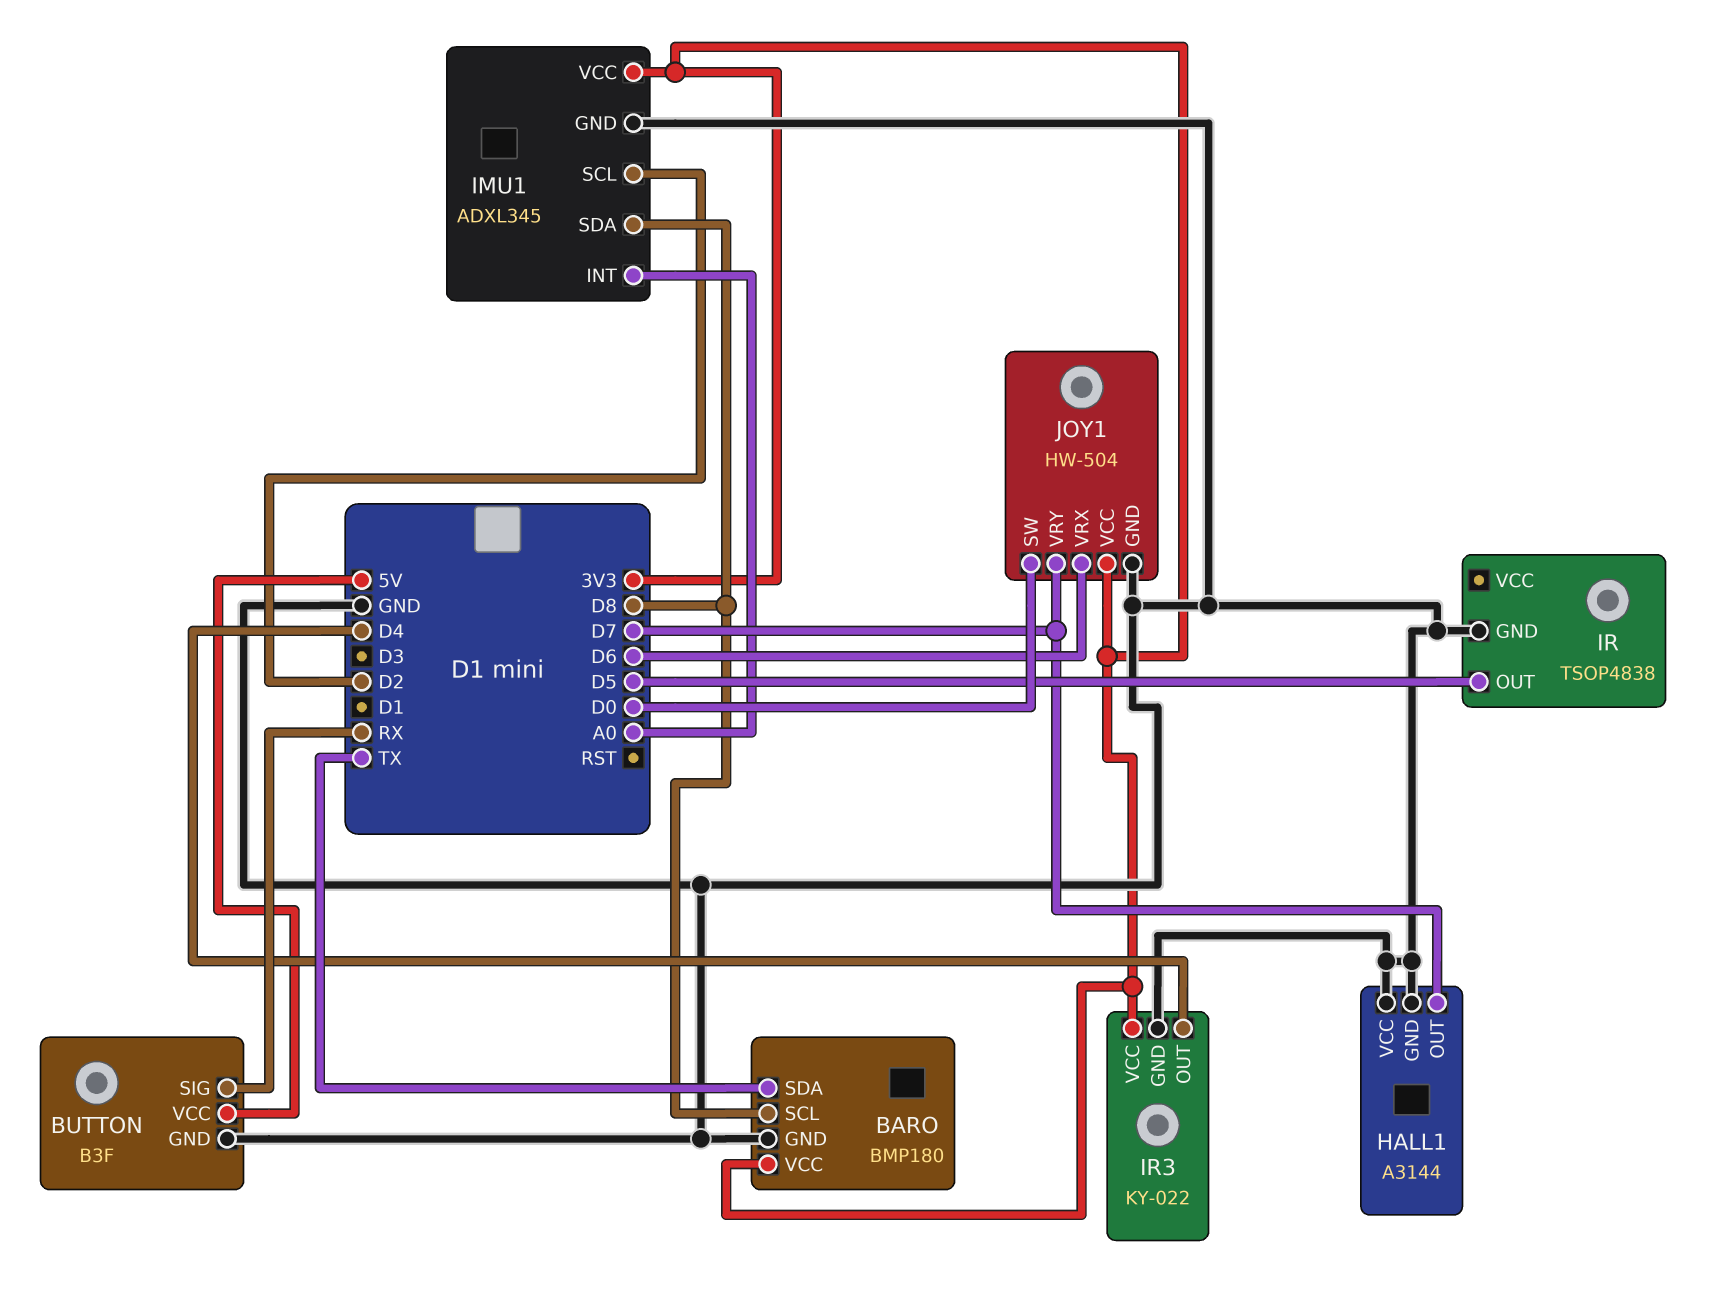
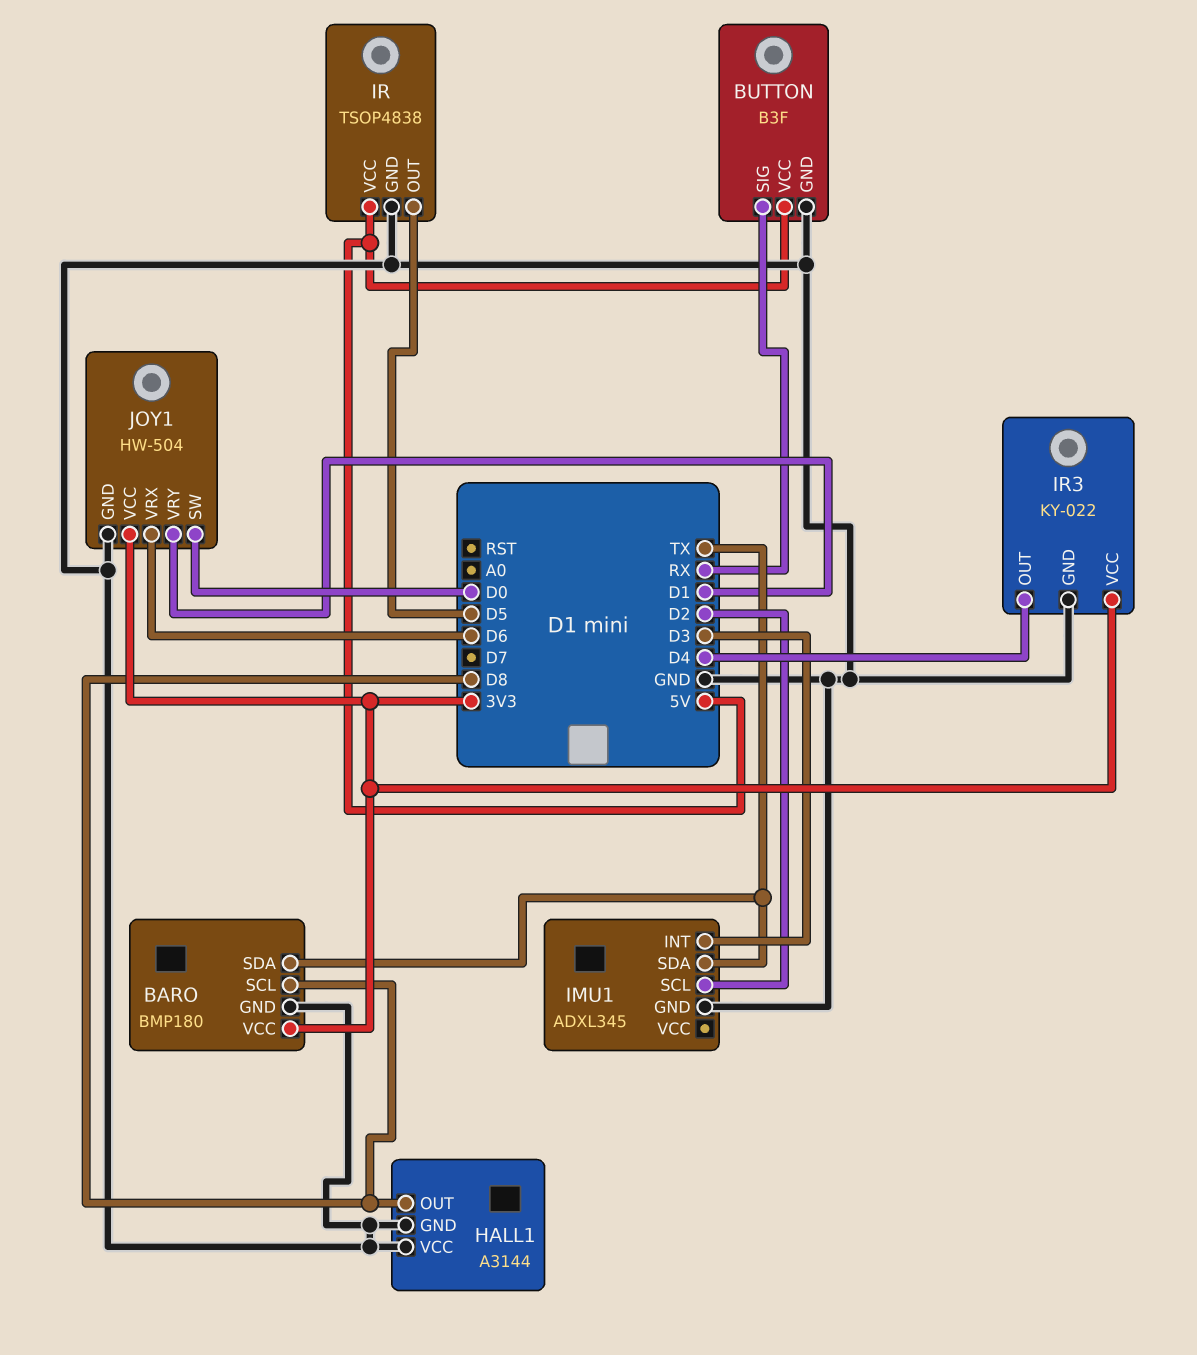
HALL1 pin OUT: D7 -> D8
IMU1 pin INT: A0 -> D3
IMU1 pin SDA: D8 -> TX
IMU1 pin VCC: 3V3 -> none
IR pin VCC: none -> 5V
JOY1 pin VRY: D7 -> D1

